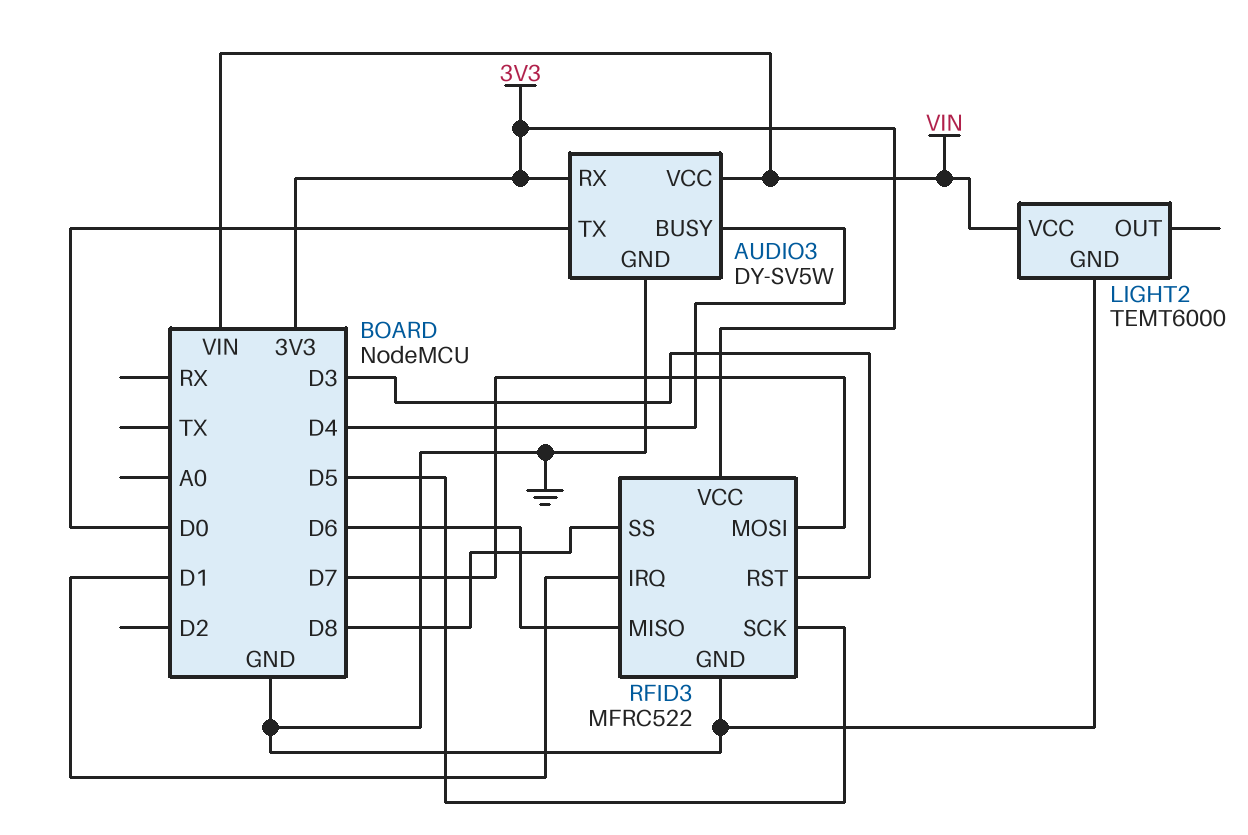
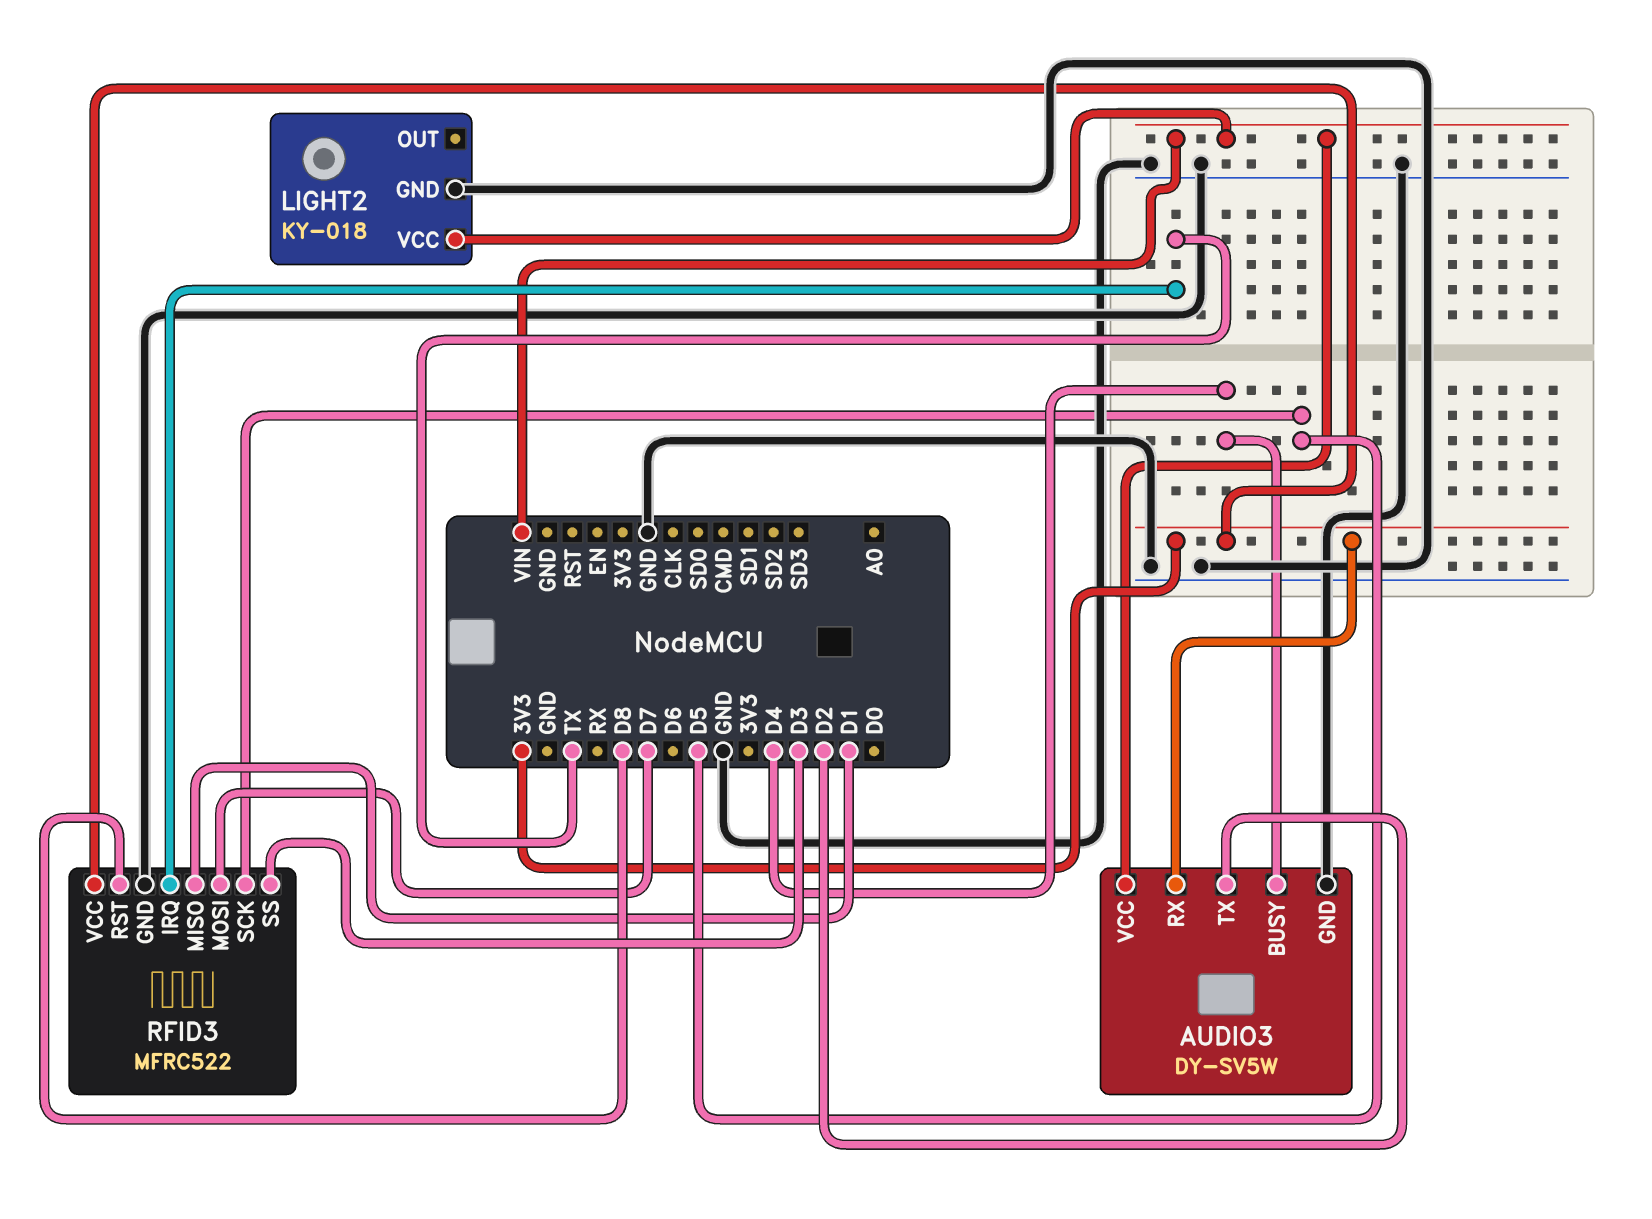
AUDIO3 pin TX: D0 -> D2
LIGHT2: TEMT6000 -> KY-018
RFID3 pin IRQ: D1 -> TX
RFID3 pin MISO: D6 -> D1
RFID3 pin RST: D3 -> D8
RFID3 pin SS: D8 -> D3

